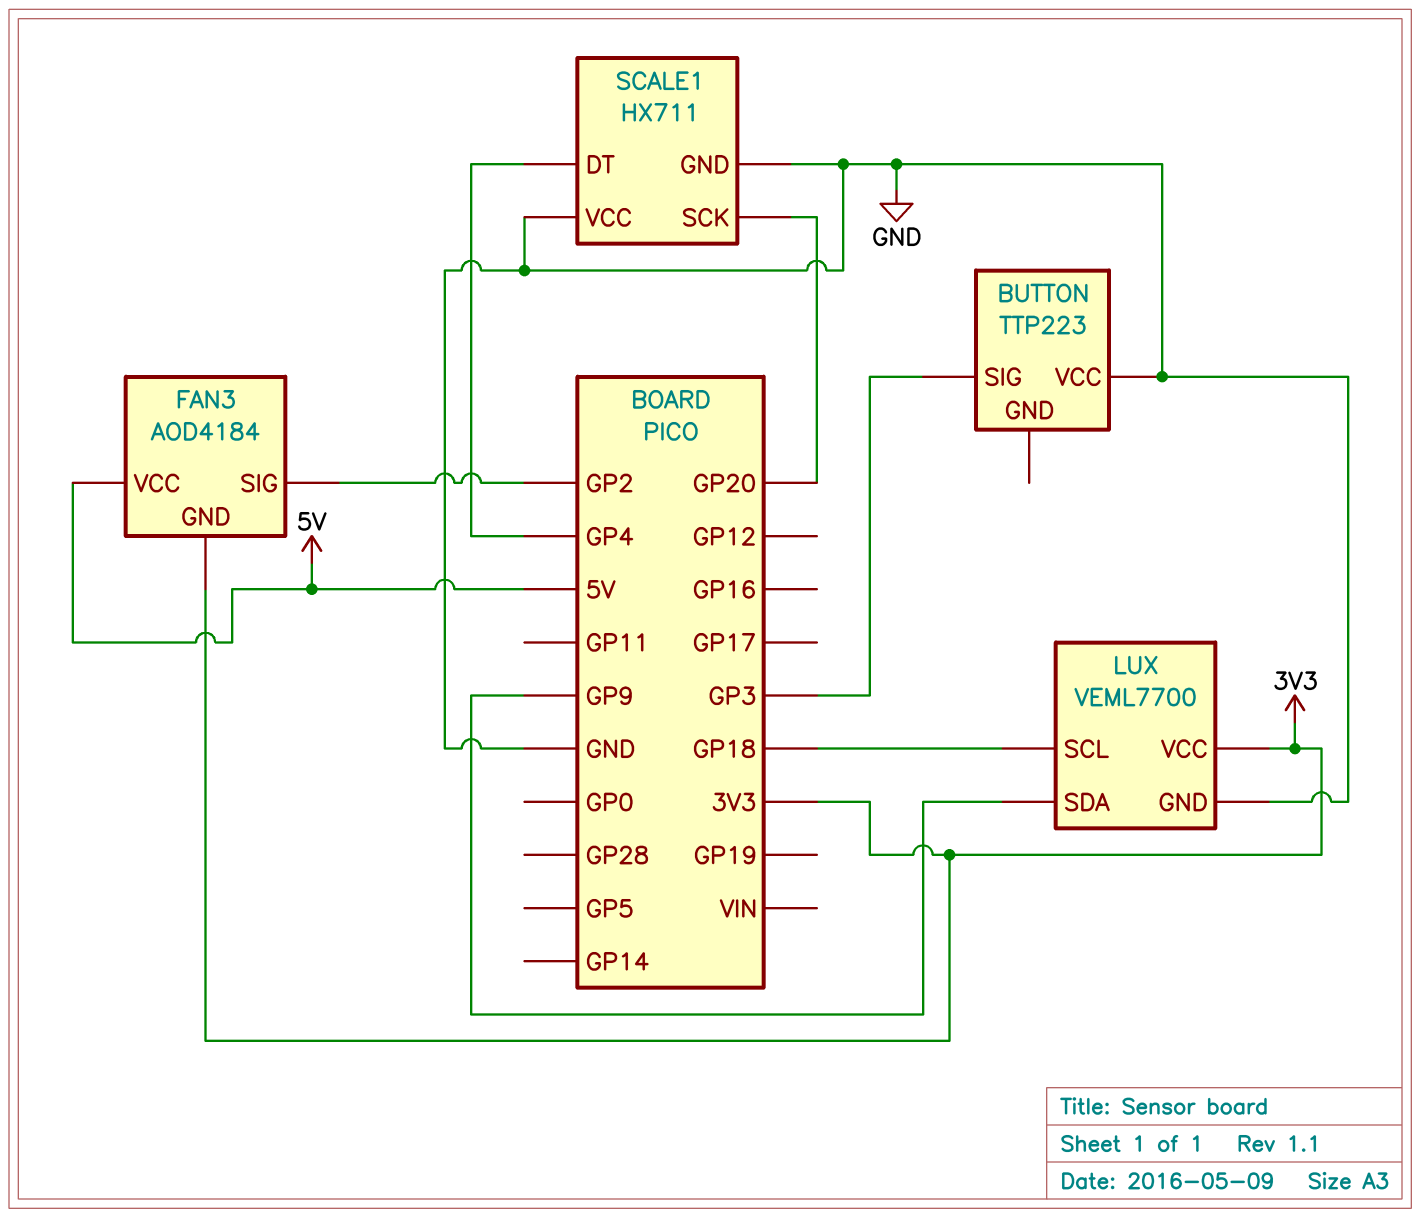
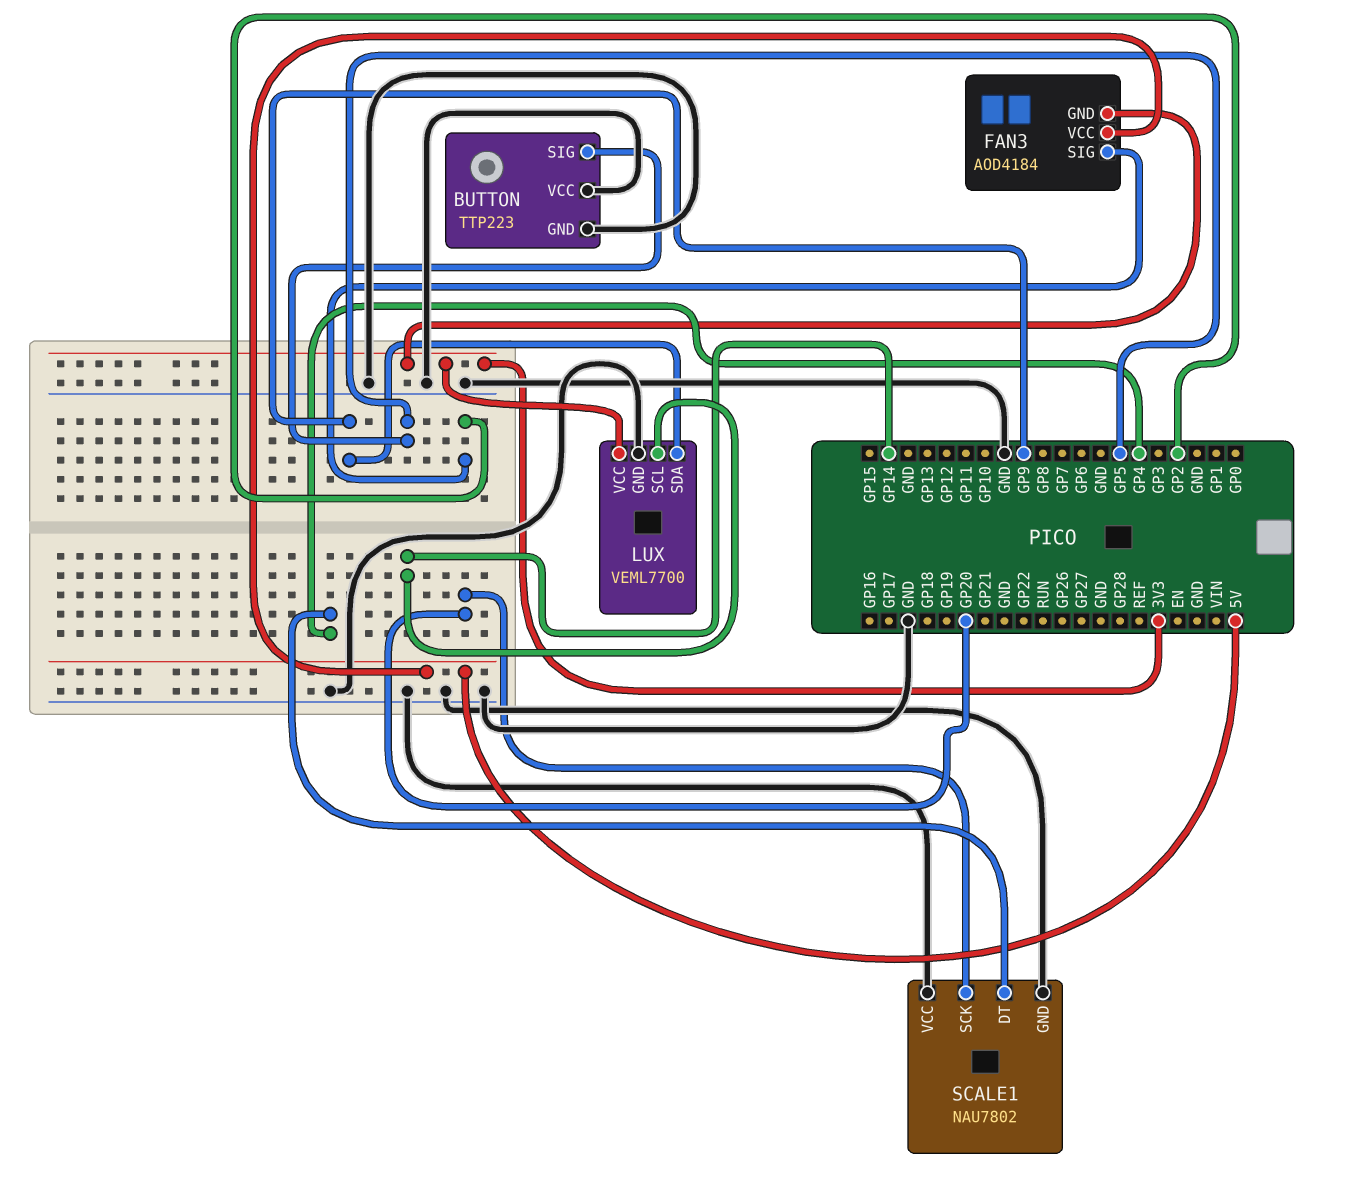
BUTTON pin GND: none -> GND
BUTTON pin SIG: GP3 -> GP5
LUX pin SCL: GP18 -> GP14
SCALE1: HX711 -> NAU7802

